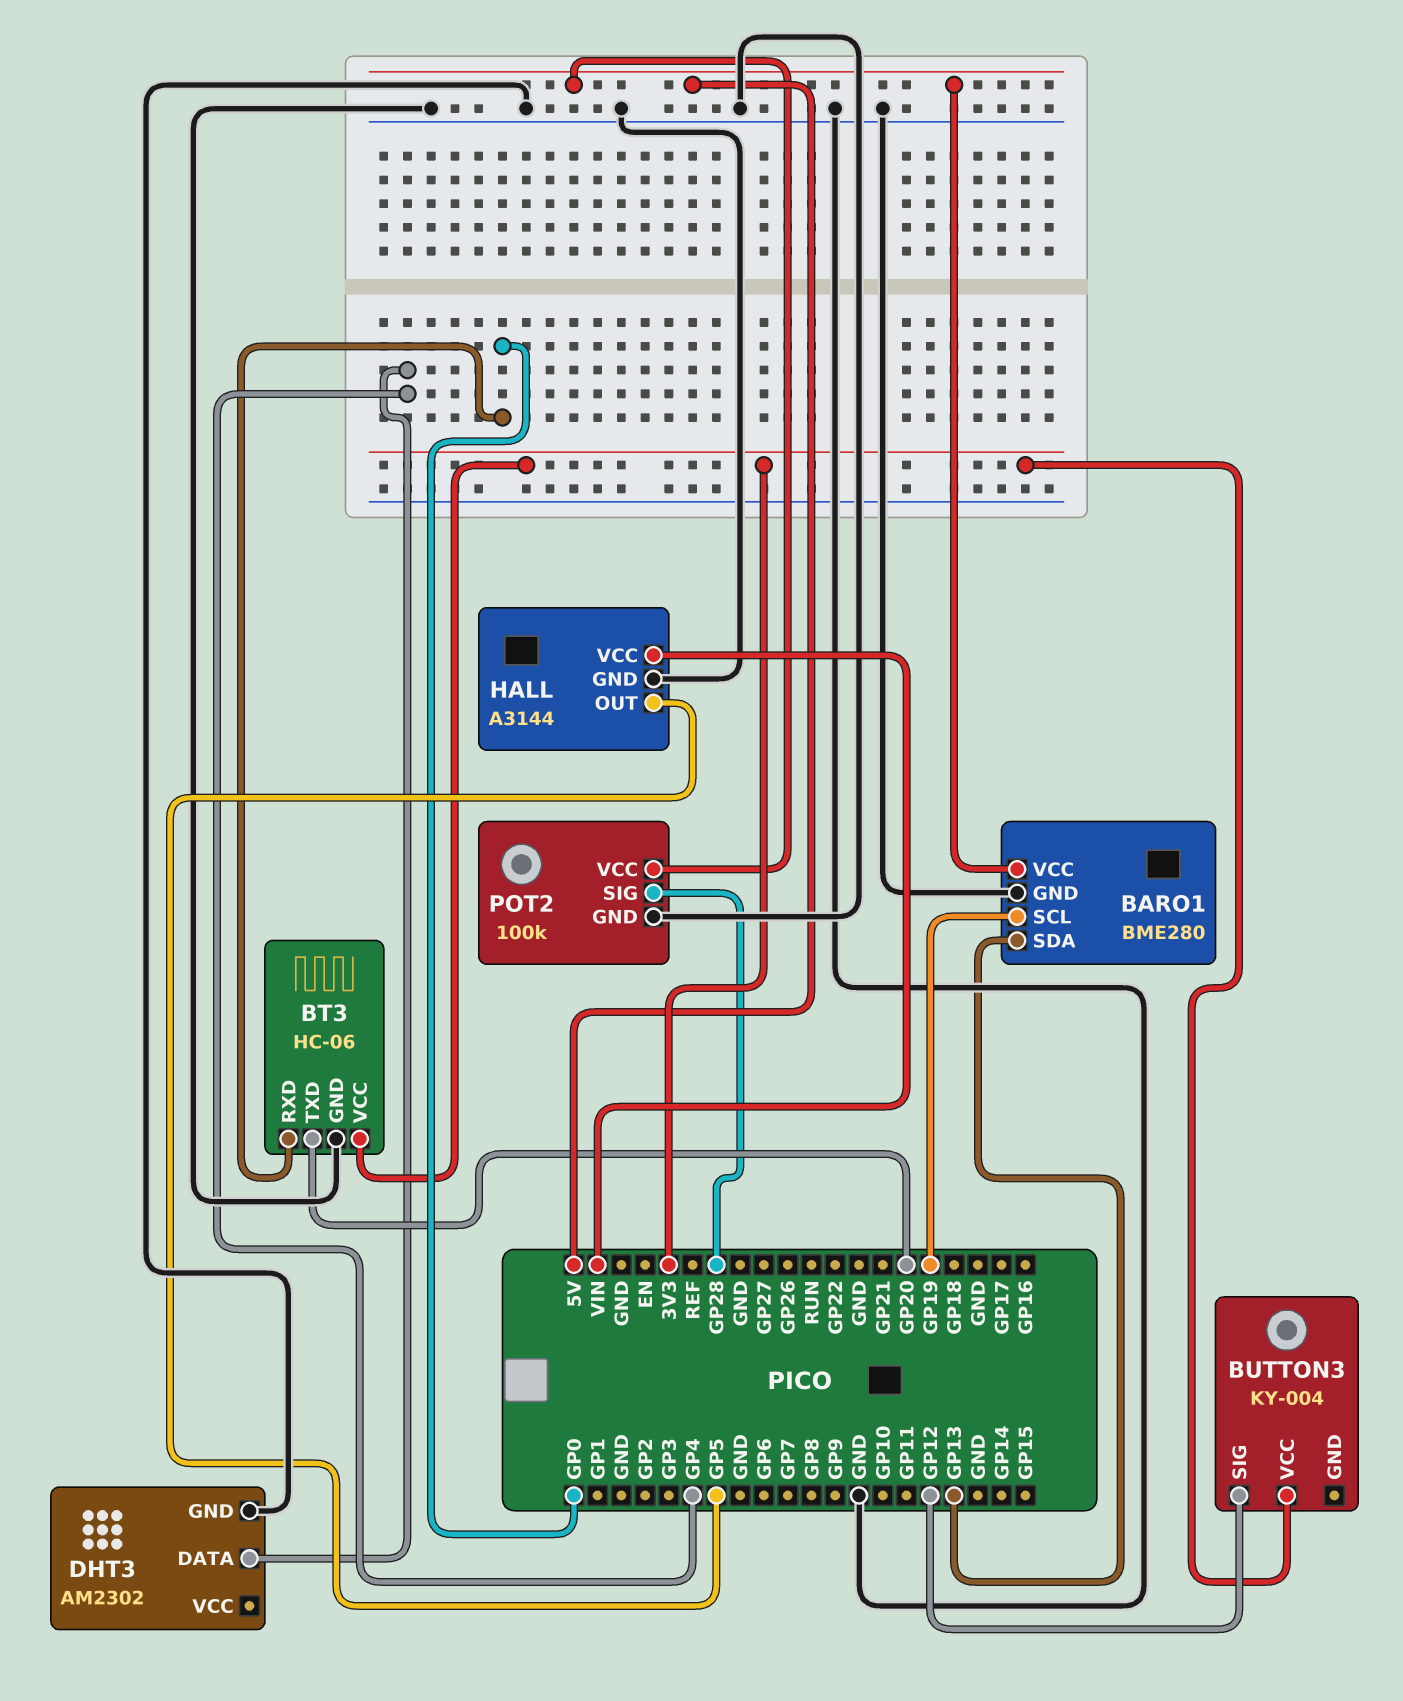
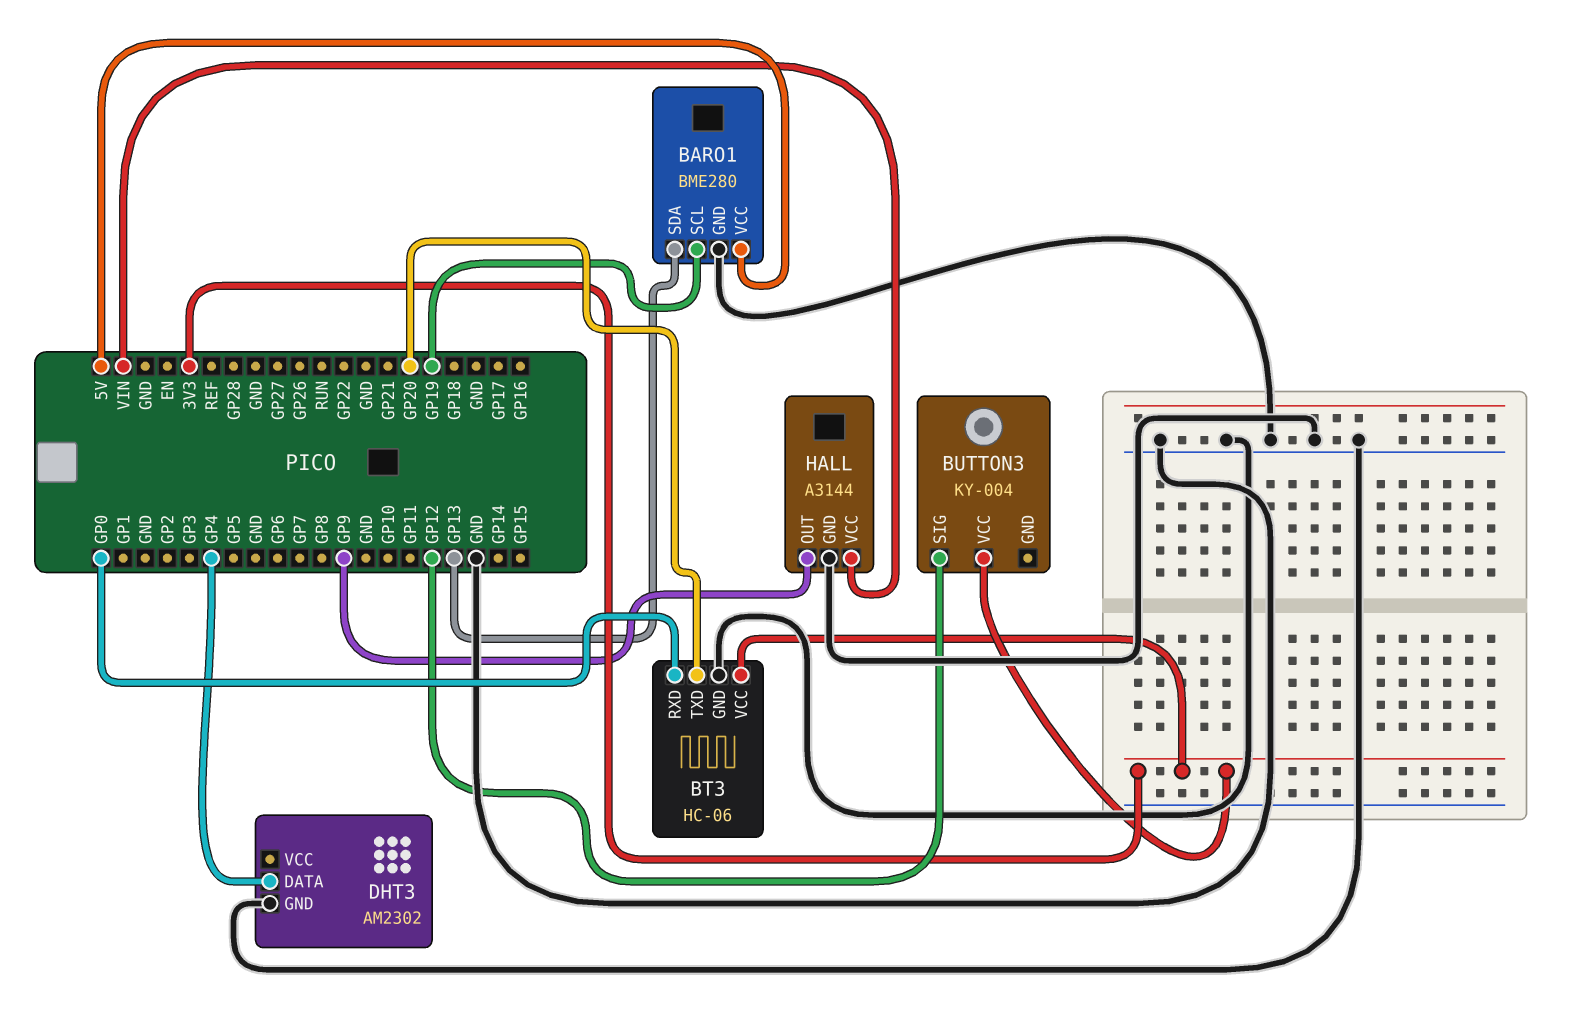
HALL pin OUT: GP5 -> GP9
POT2: 100k -> none
POT2 pin GND: GND -> none
POT2 pin SIG: GP28 -> none
POT2 pin VCC: 5V -> none

